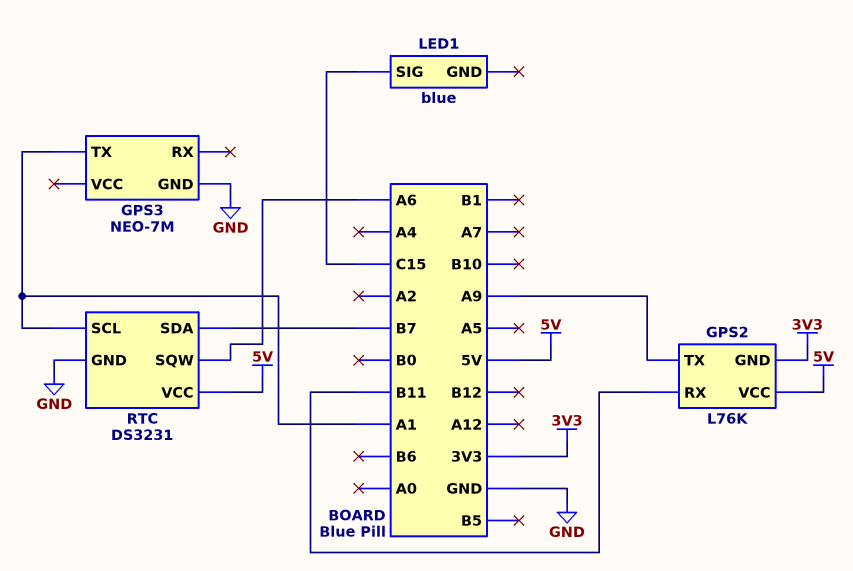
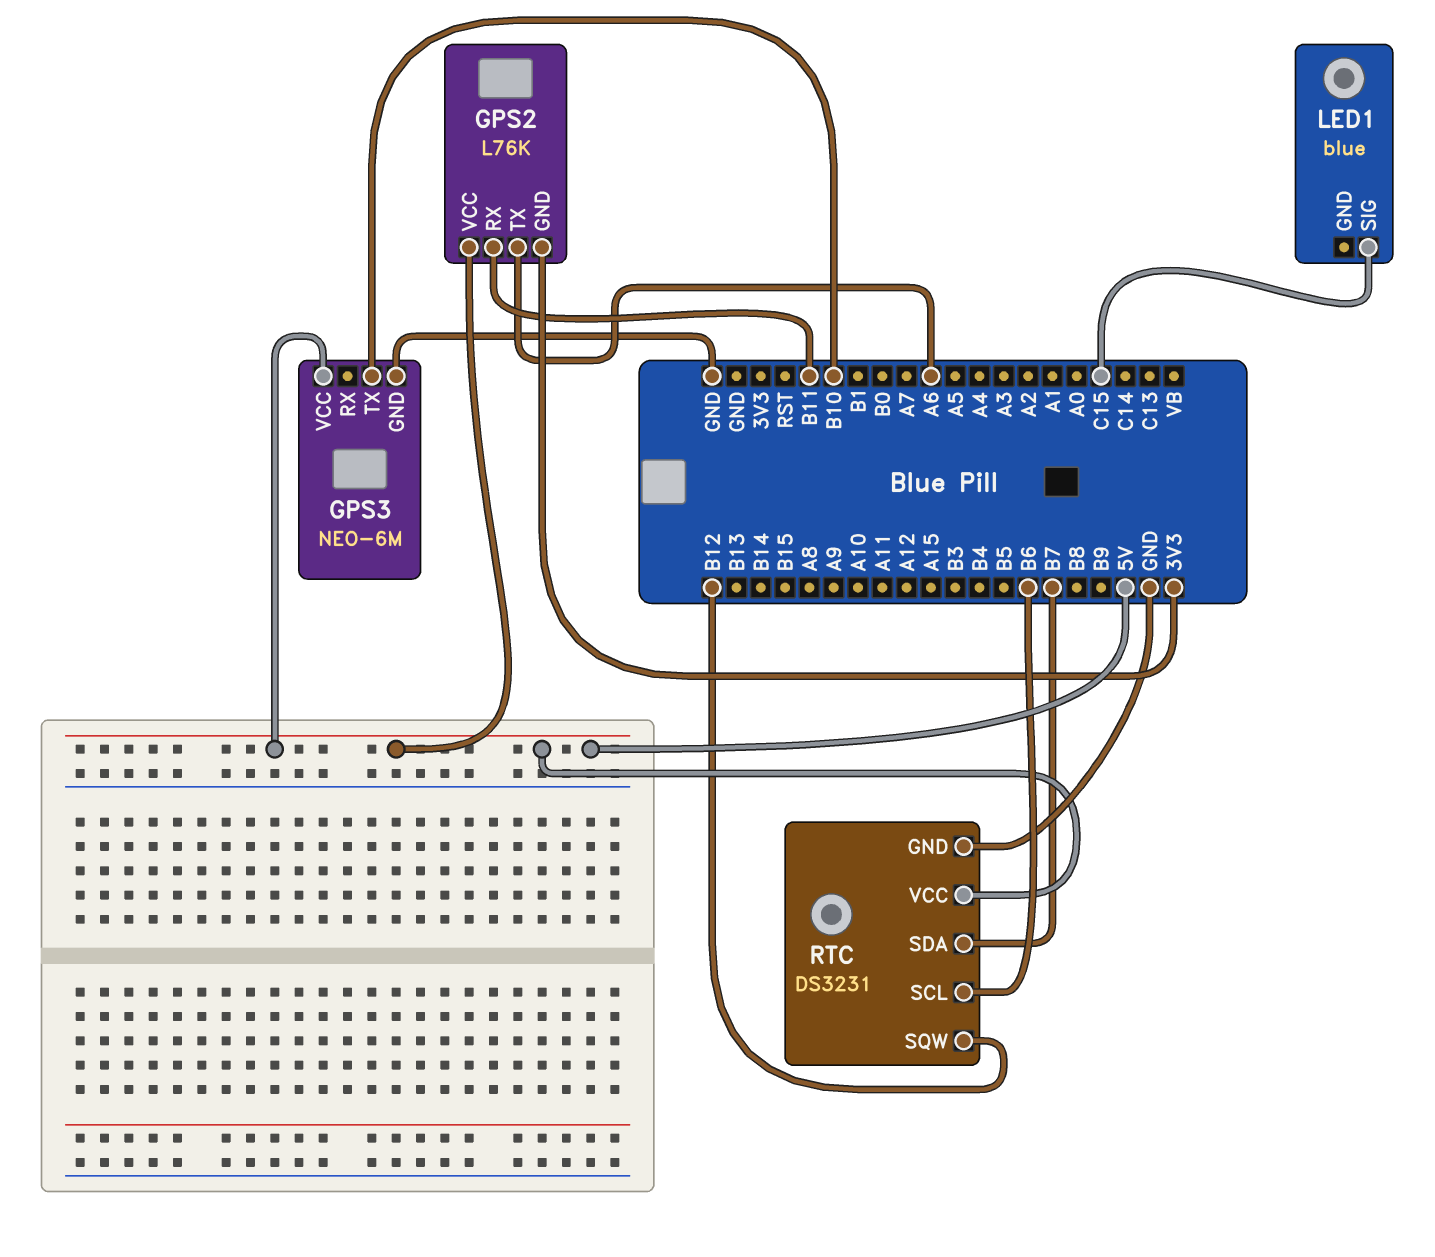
GPS2 pin TX: A9 -> A6
GPS3: NEO-7M -> NEO-6M
GPS3 pin TX: A1 -> B10
GPS3 pin VCC: none -> 5V
RTC pin SCL: A1 -> B6
RTC pin SQW: A6 -> B12

